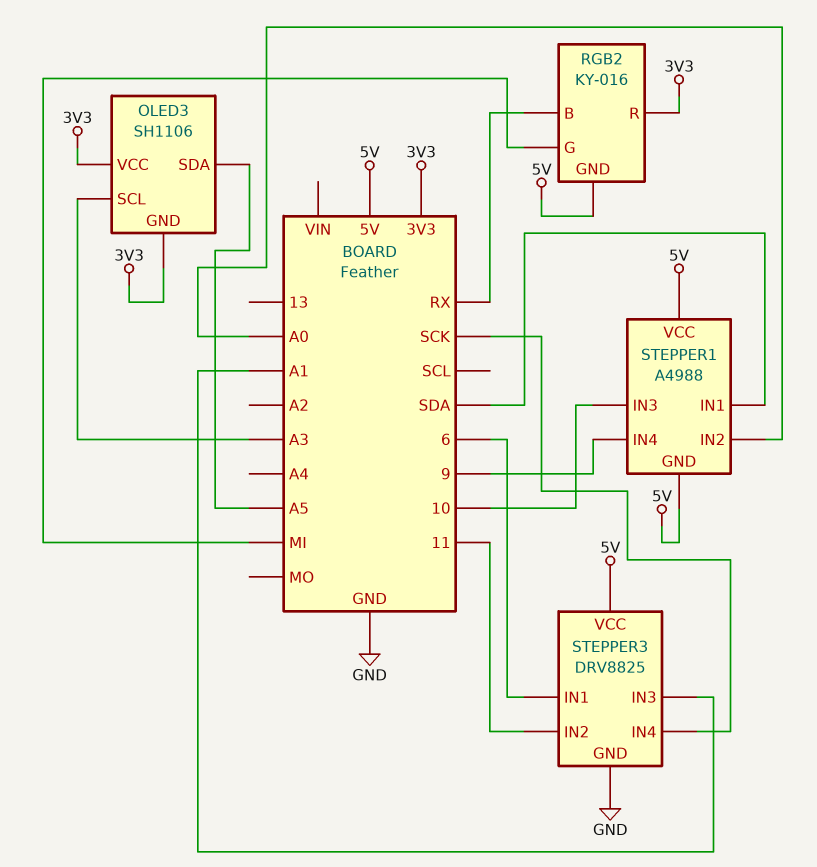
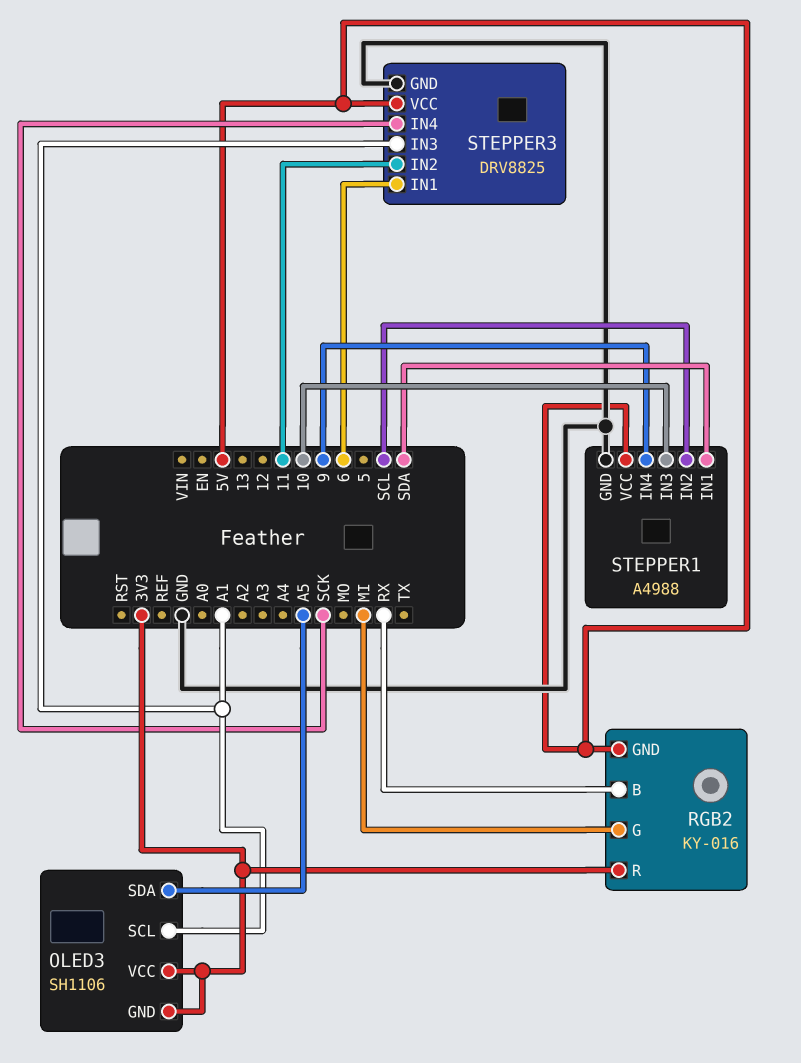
OLED3 pin SCL: A3 -> A1
STEPPER1 pin GND: 5V -> GND
STEPPER1 pin IN2: A0 -> SCL

